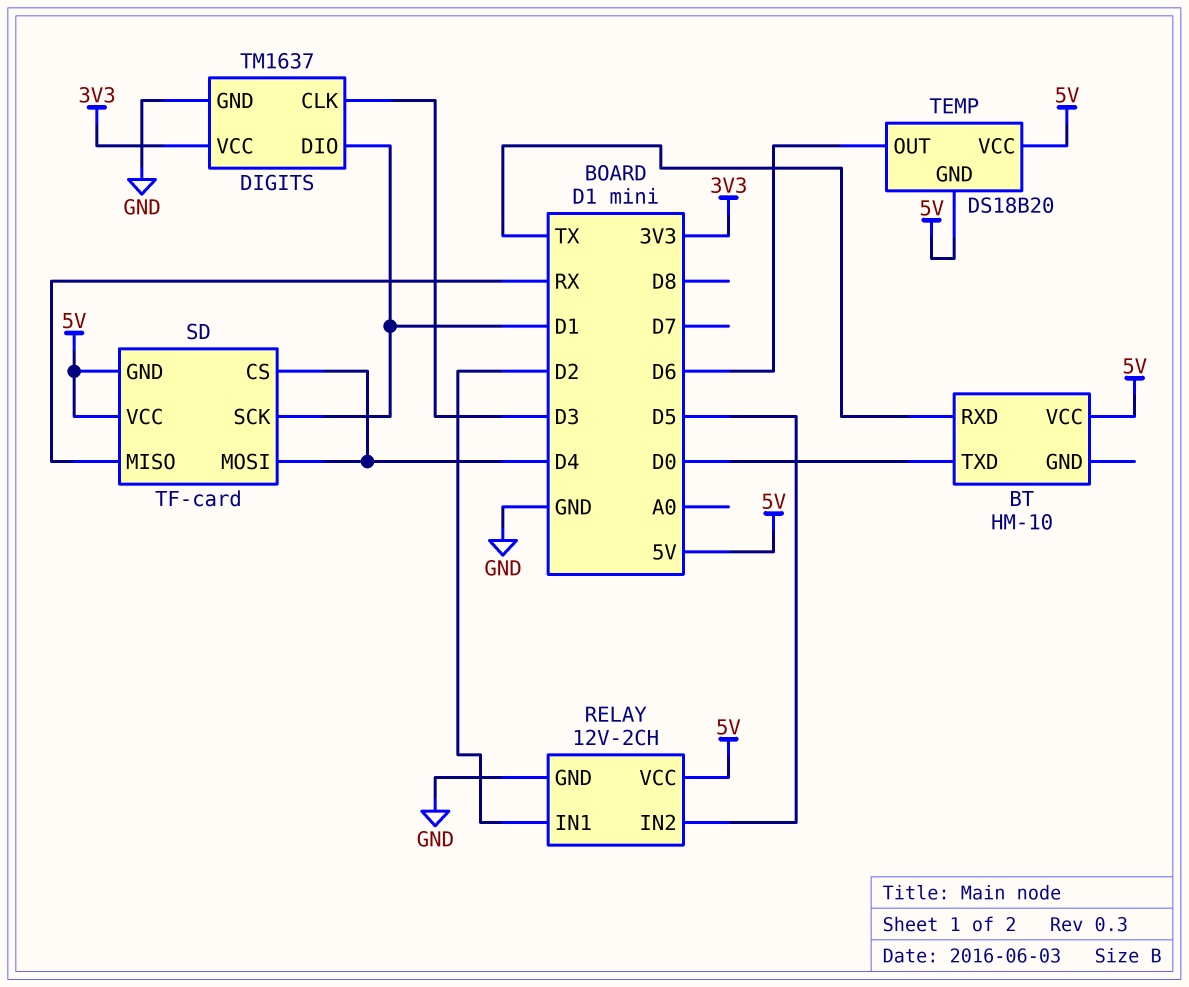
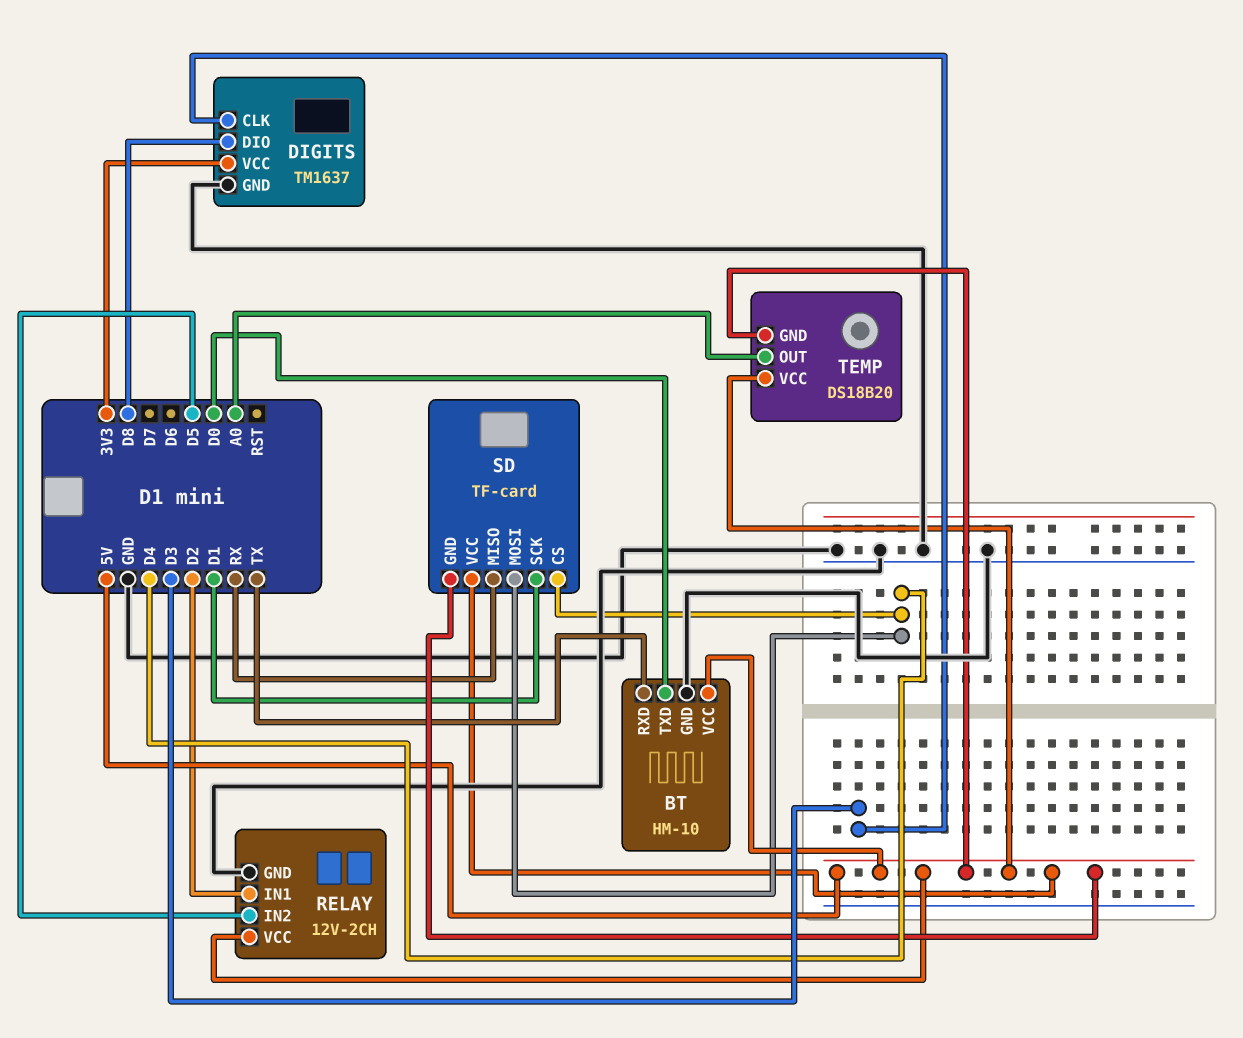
BT pin GND: none -> GND
DIGITS pin DIO: D1 -> D8
TEMP pin OUT: D6 -> A0

